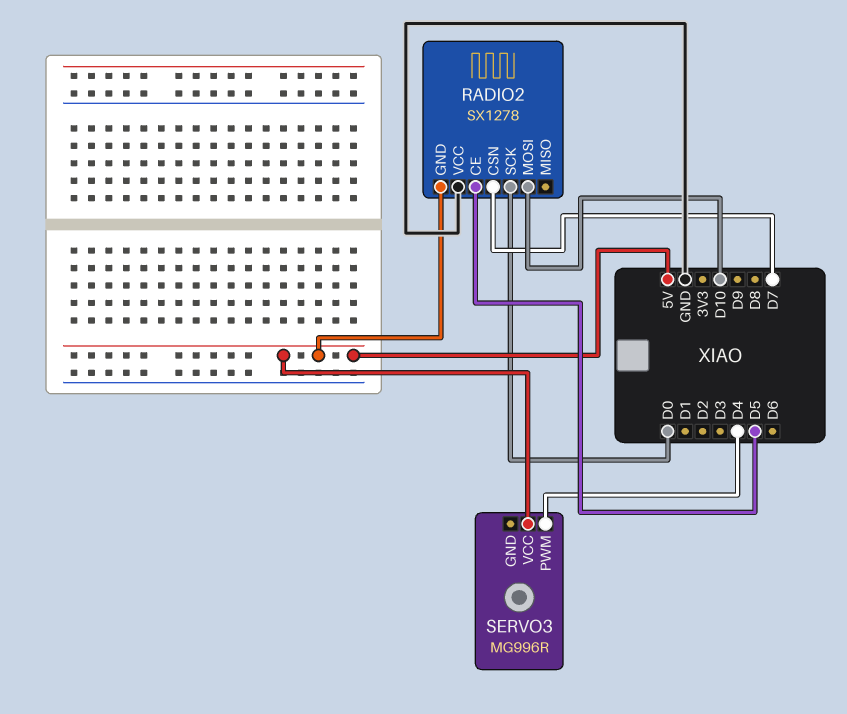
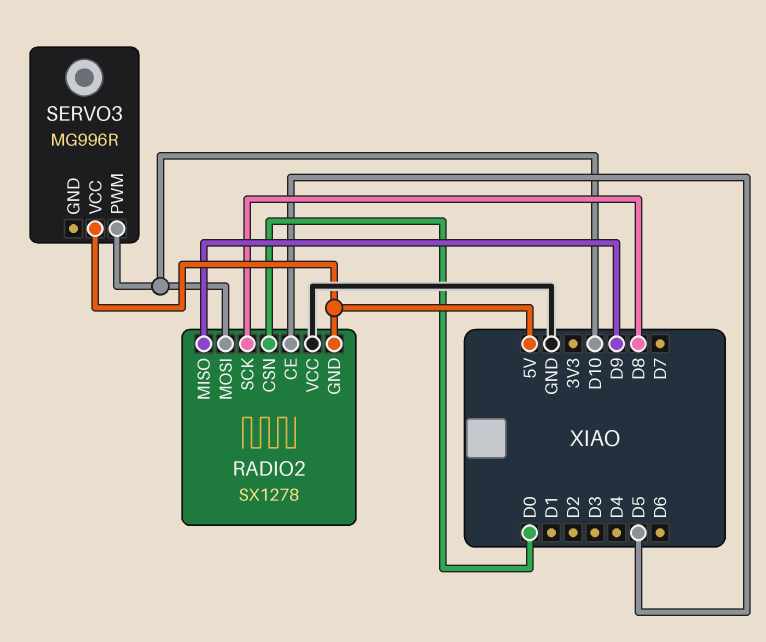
RADIO2 pin CSN: D7 -> D0
RADIO2 pin MISO: none -> D9
RADIO2 pin SCK: D0 -> D8
SERVO3 pin PWM: D4 -> D10

